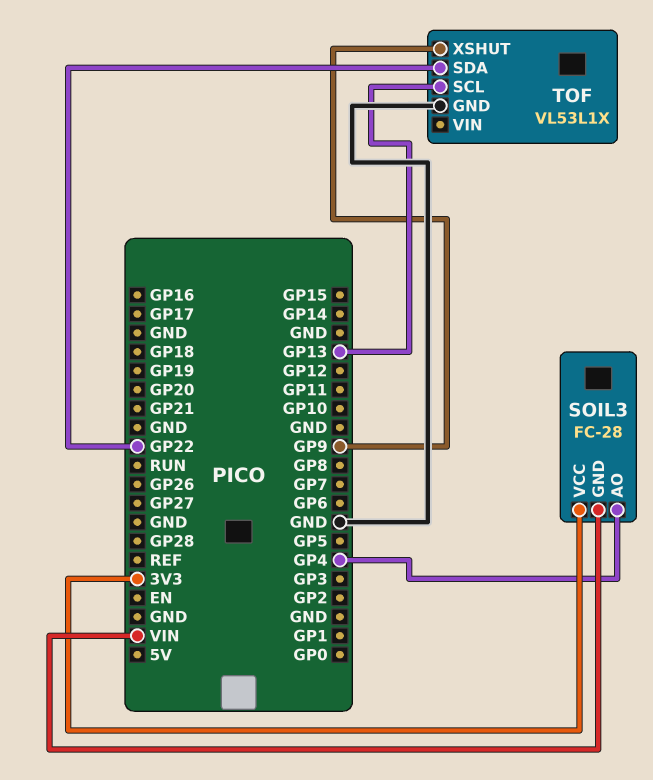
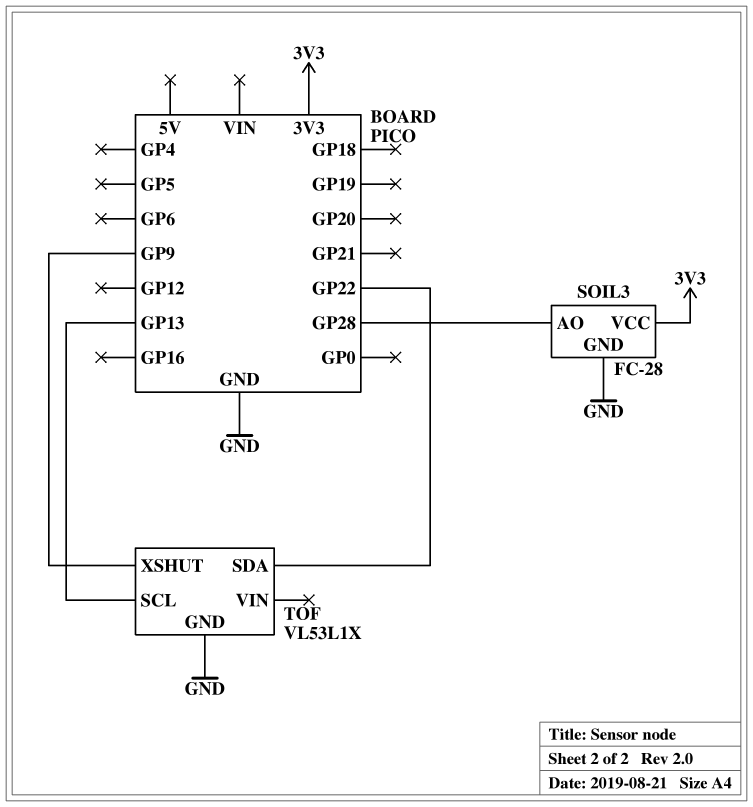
SOIL3 pin AO: GP4 -> GP28
SOIL3 pin GND: VIN -> GND

